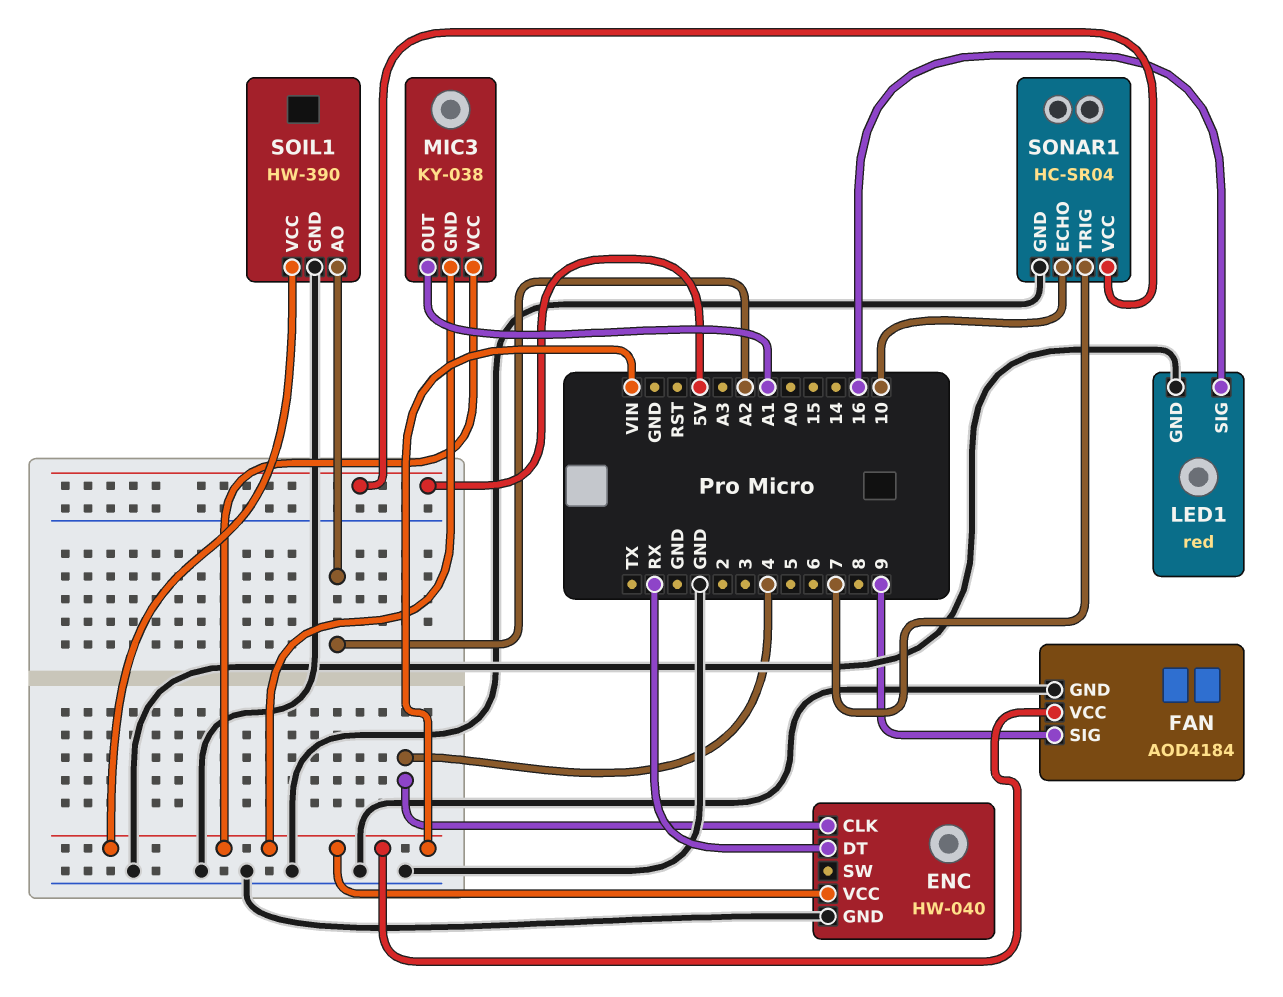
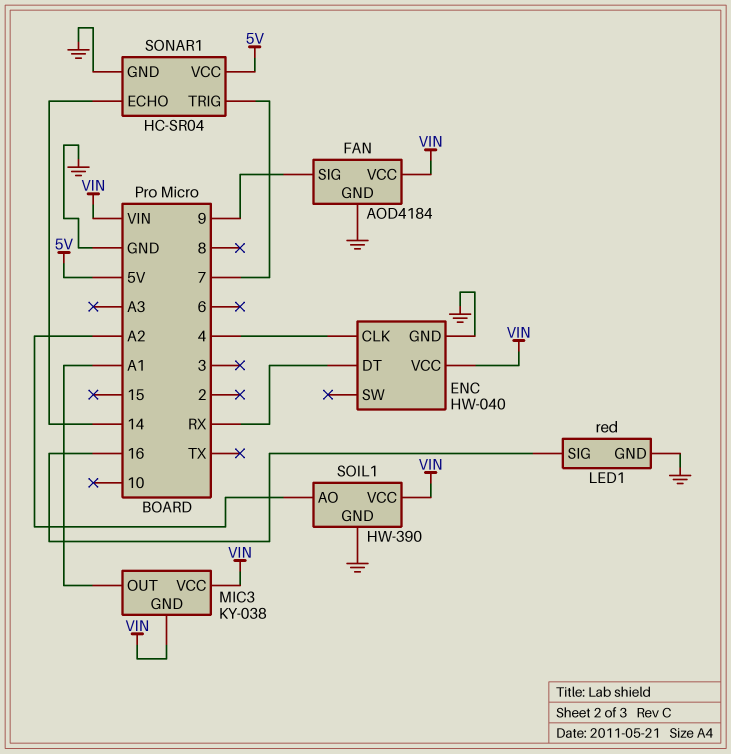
SONAR1 pin ECHO: 10 -> 14

